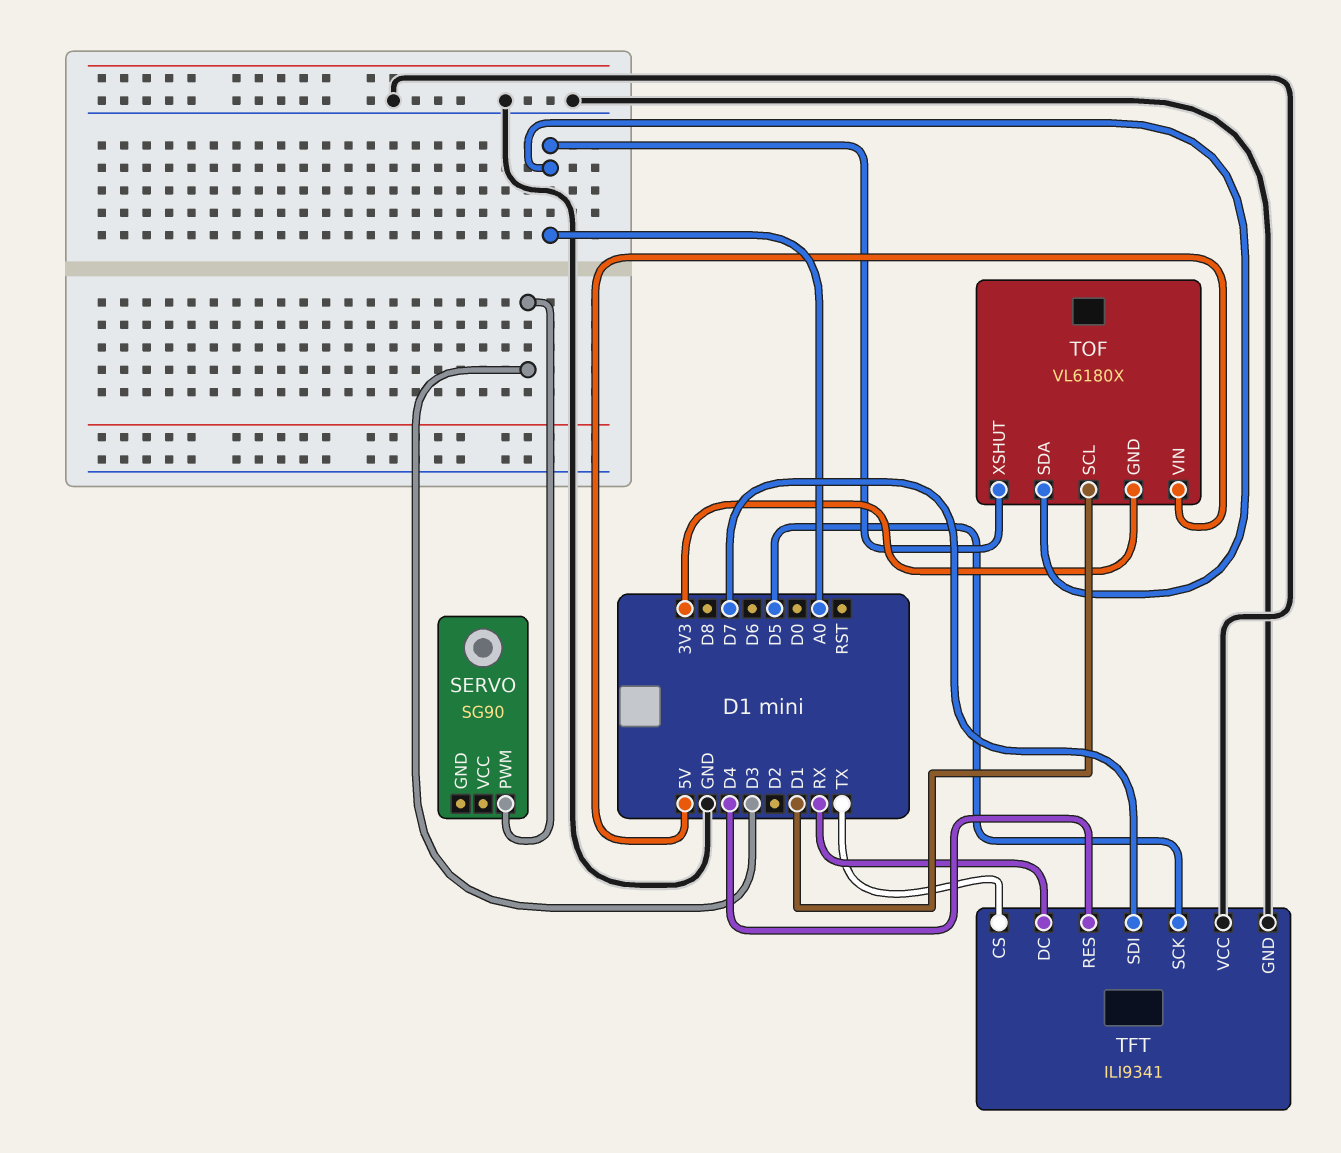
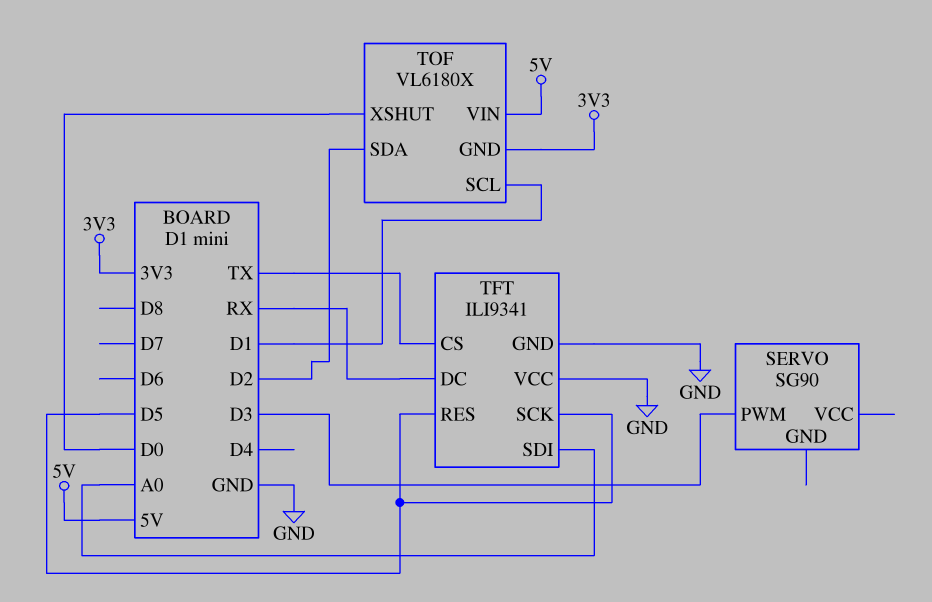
TFT pin RES: D4 -> D5
TFT pin SDI: D7 -> A0
TOF pin SDA: A0 -> D2
TOF pin XSHUT: A0 -> D0

